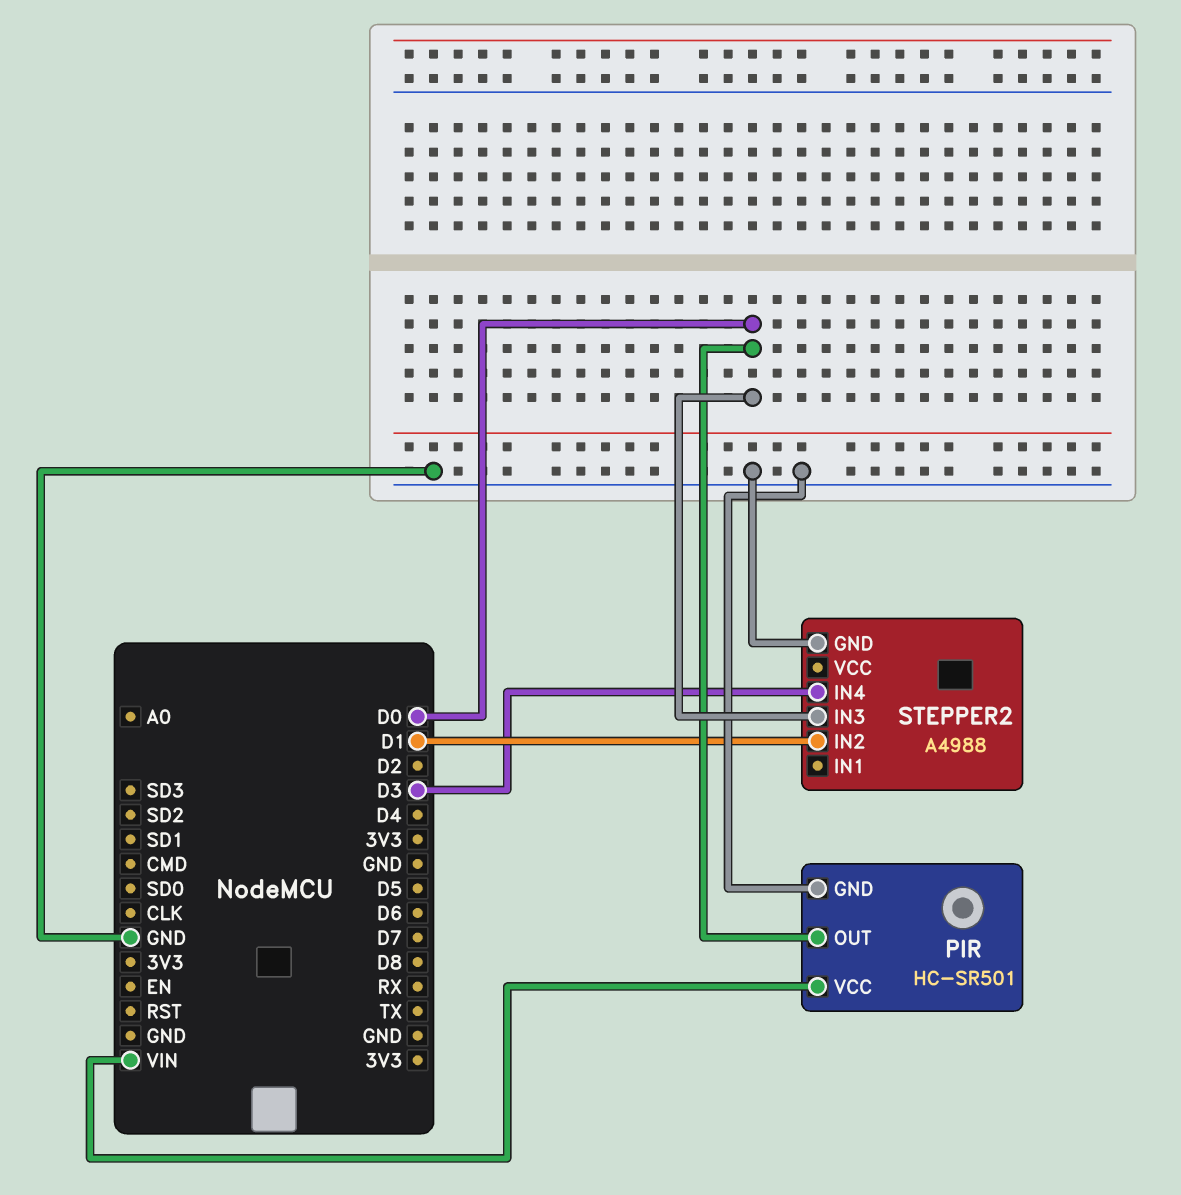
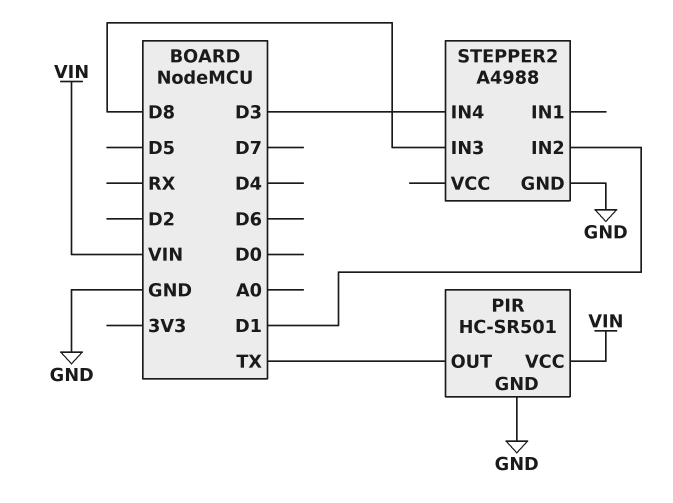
PIR pin OUT: D0 -> TX
STEPPER2 pin IN3: D0 -> D8

